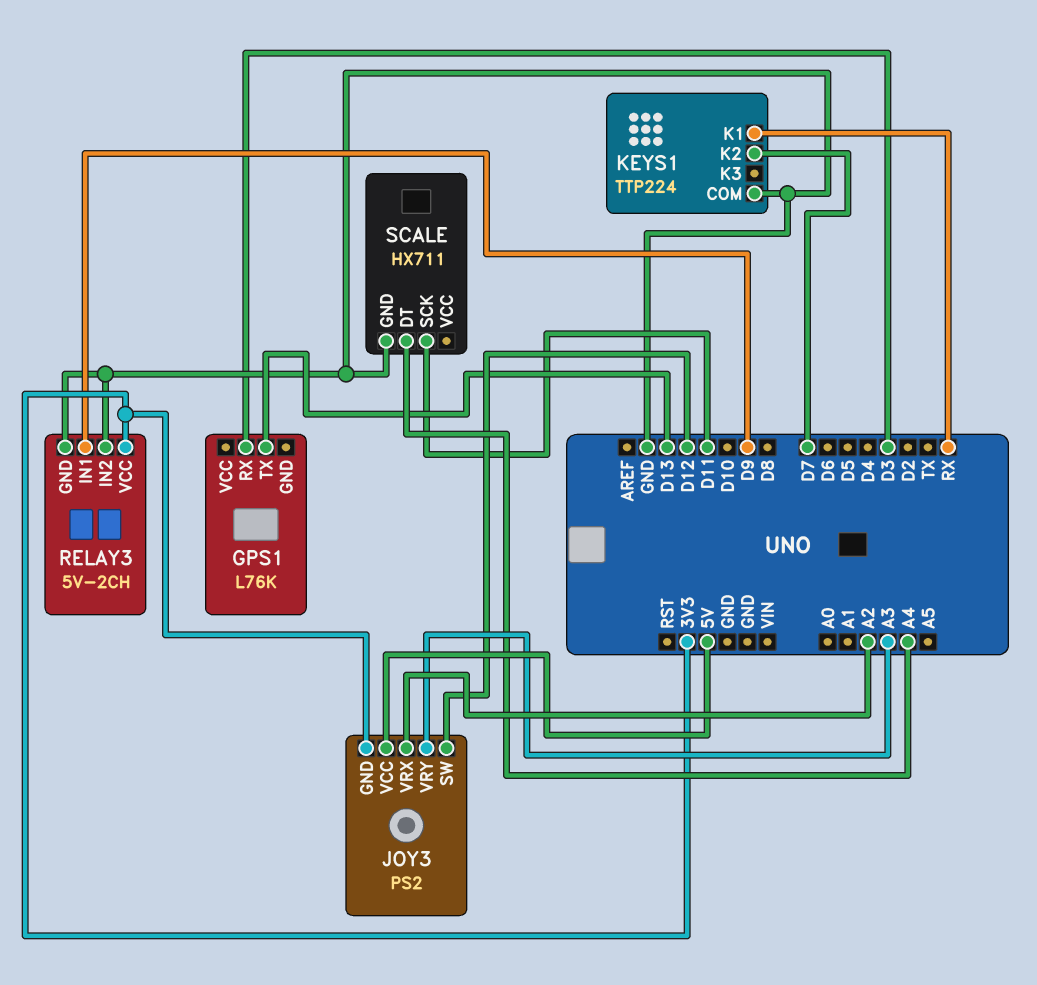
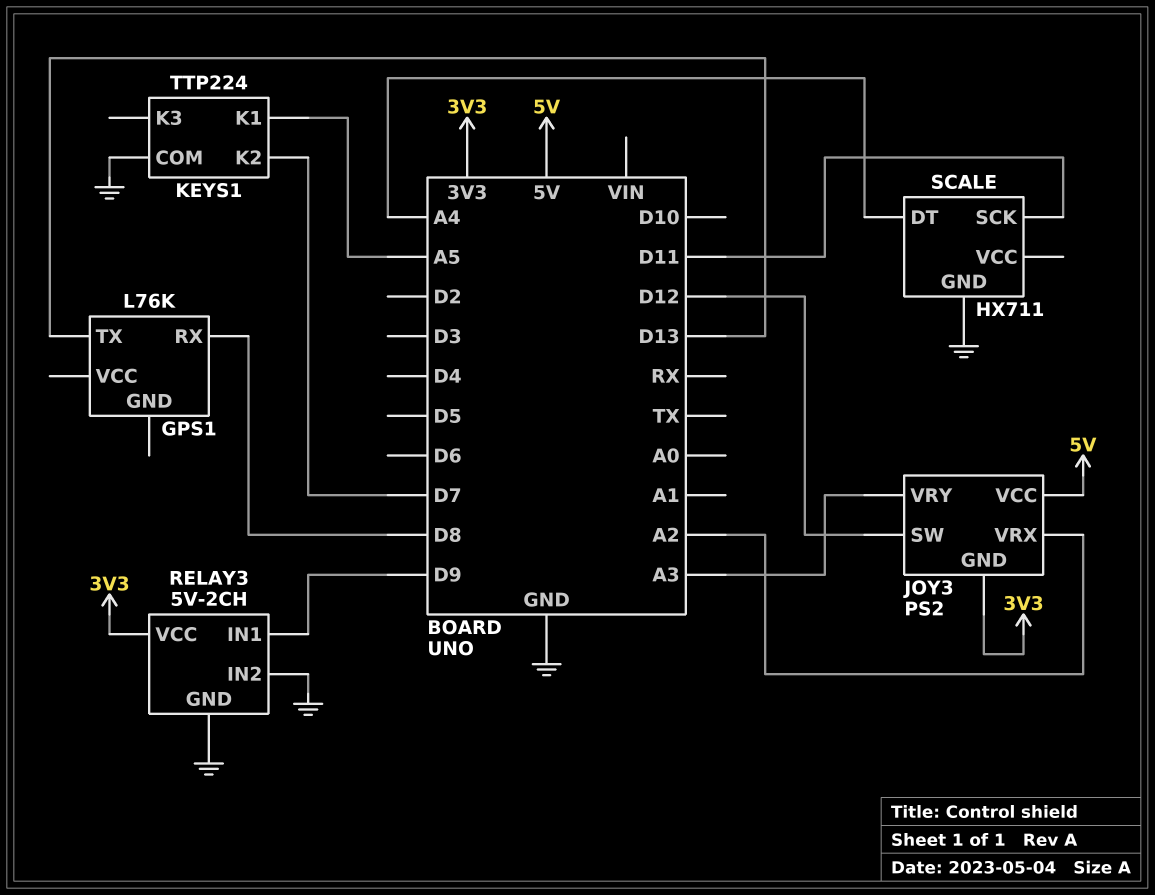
GPS1 pin RX: D3 -> D8
KEYS1 pin K1: RX -> A5

